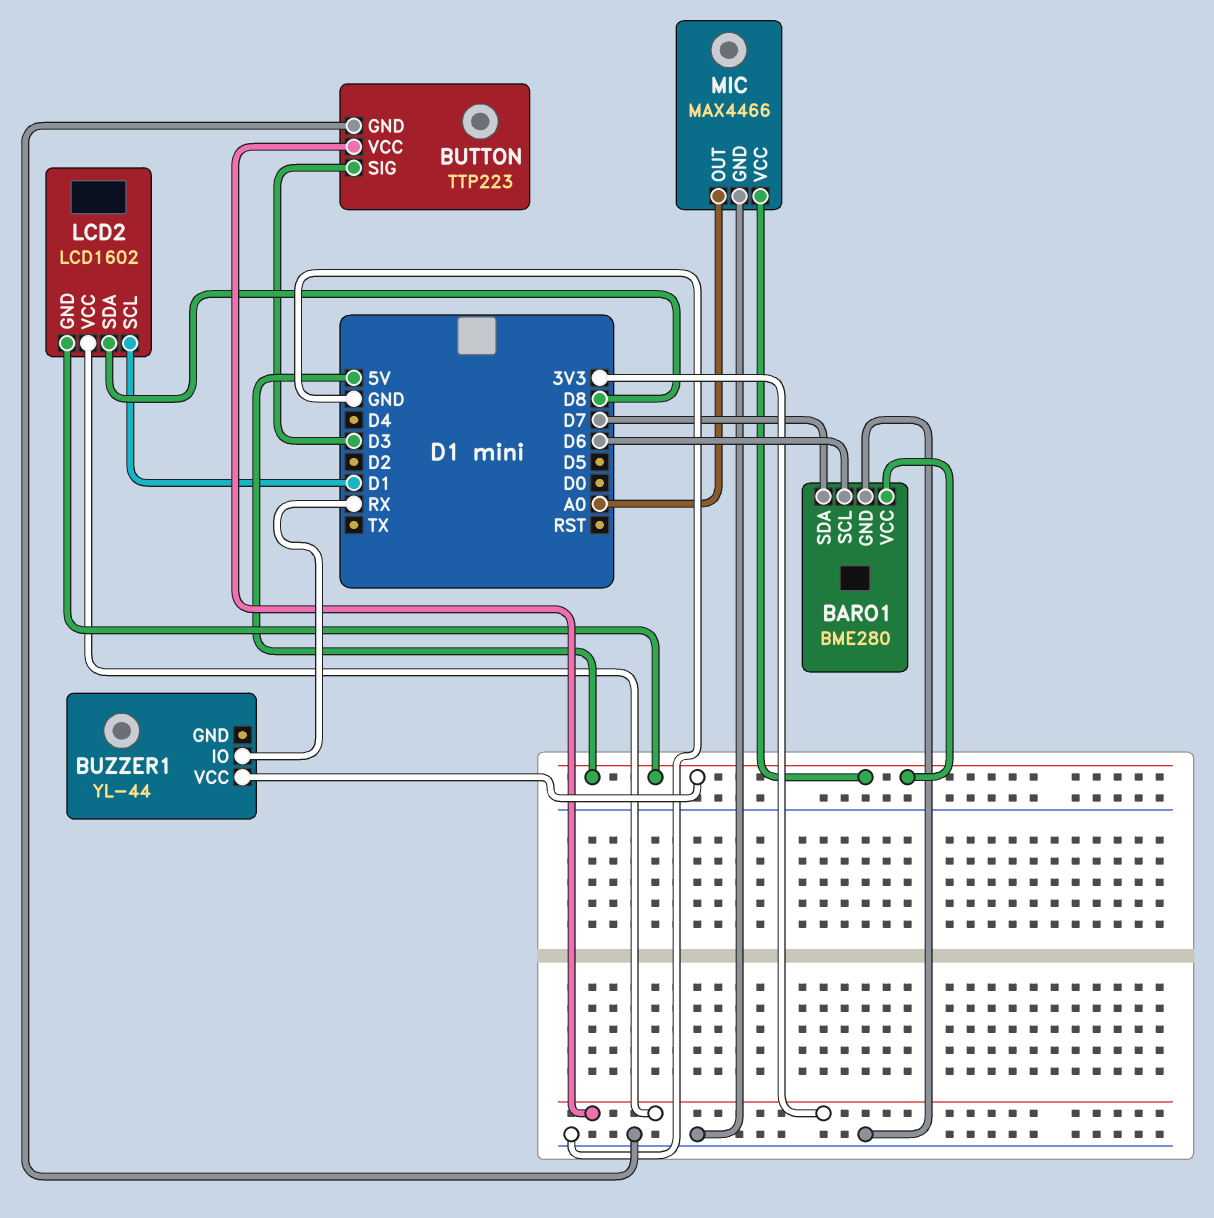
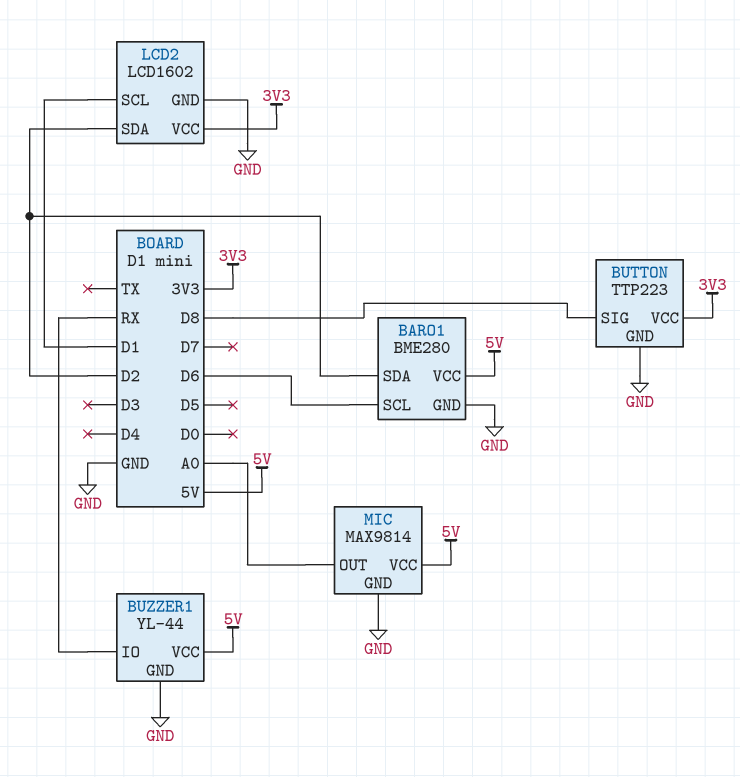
BARO1 pin SDA: D7 -> D2
BUTTON pin SIG: D3 -> D8
BUZZER1 pin GND: none -> GND
LCD2 pin GND: 5V -> GND
LCD2 pin SDA: D8 -> D2
MIC: MAX4466 -> MAX9814

